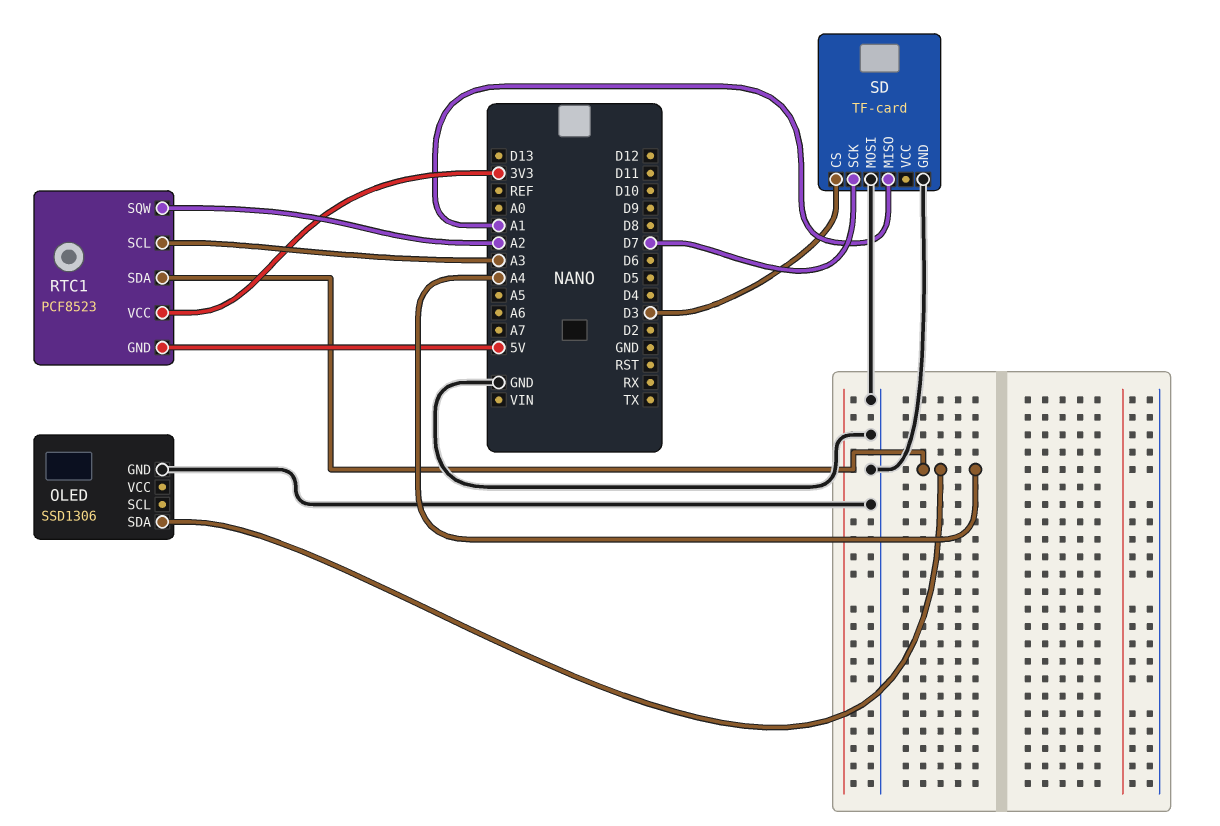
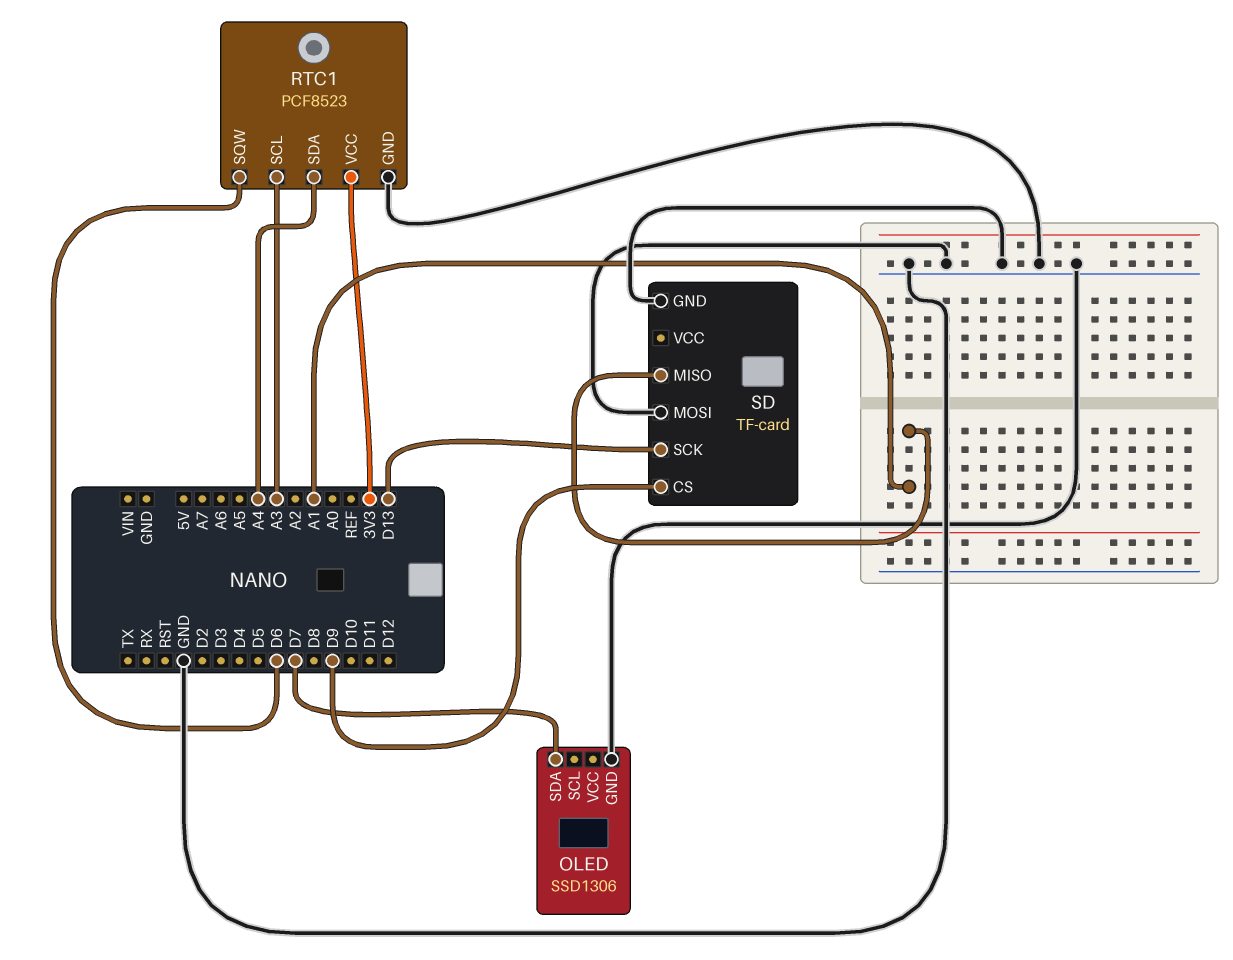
OLED pin SDA: A4 -> D7
RTC1 pin GND: 5V -> GND
RTC1 pin SQW: A2 -> D6
SD pin CS: D3 -> D9
SD pin SCK: D7 -> D13

